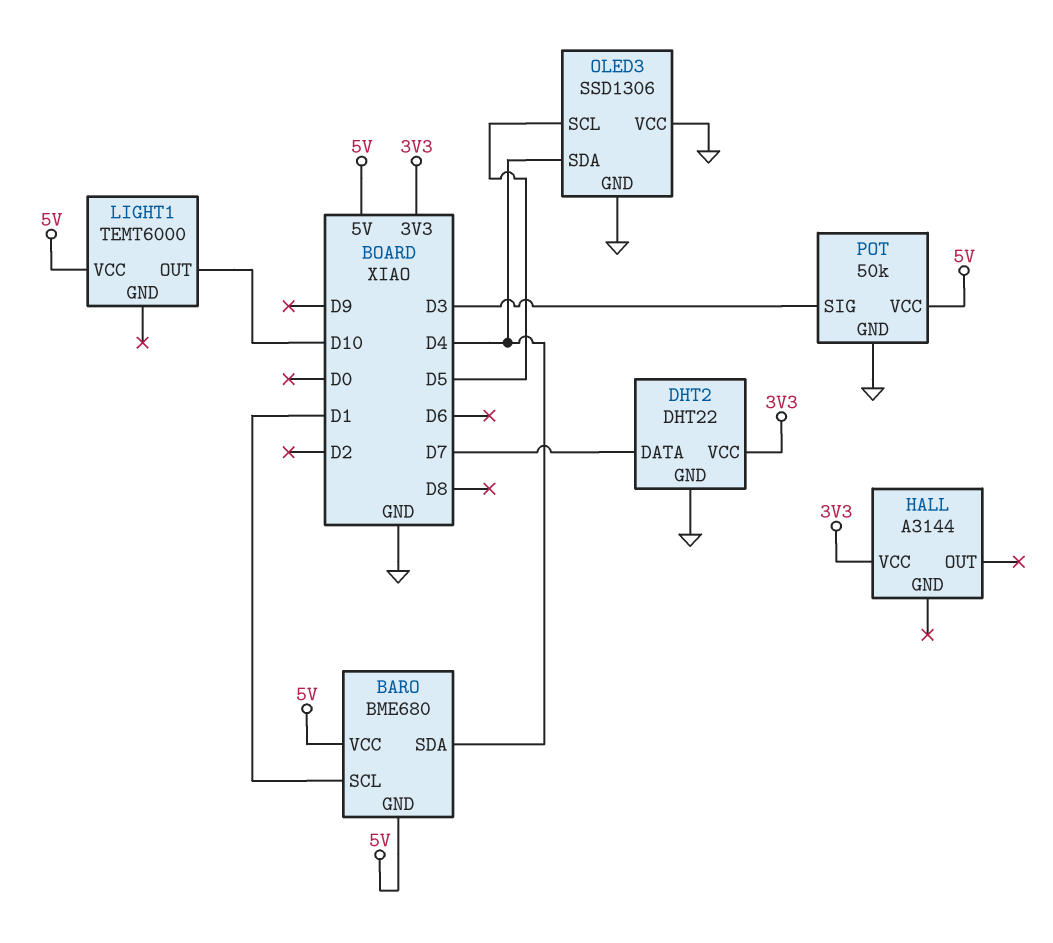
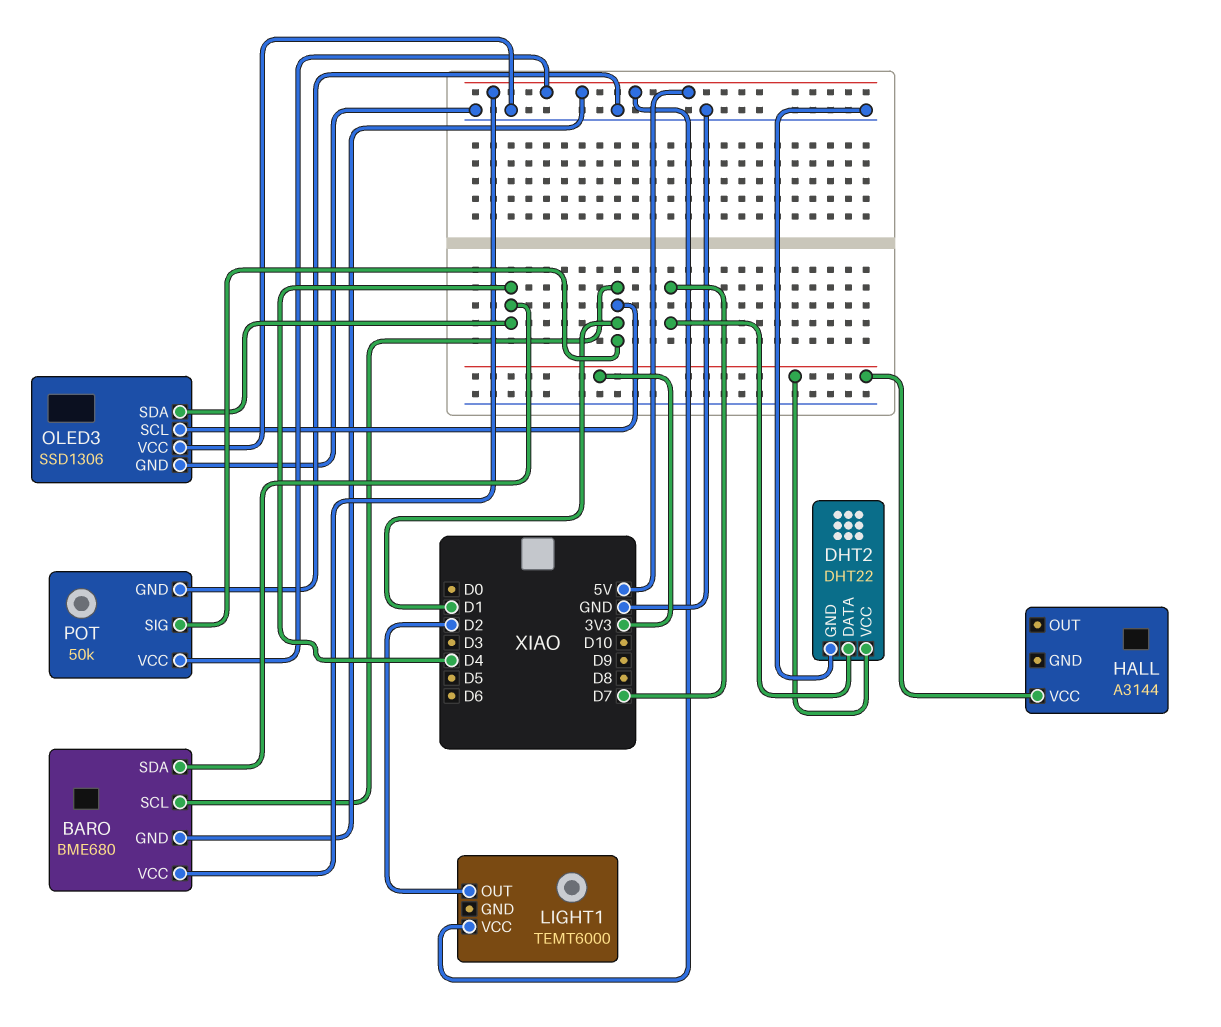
LIGHT1 pin OUT: D10 -> D2
OLED3 pin SCL: D5 -> D1
POT pin SIG: D3 -> D1

